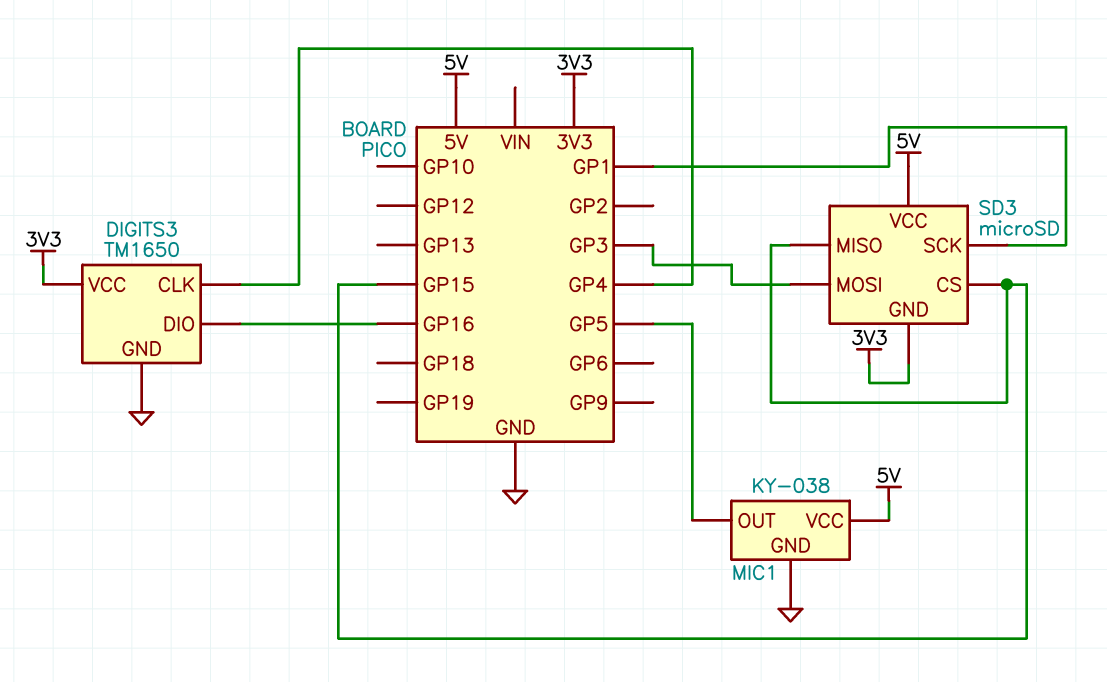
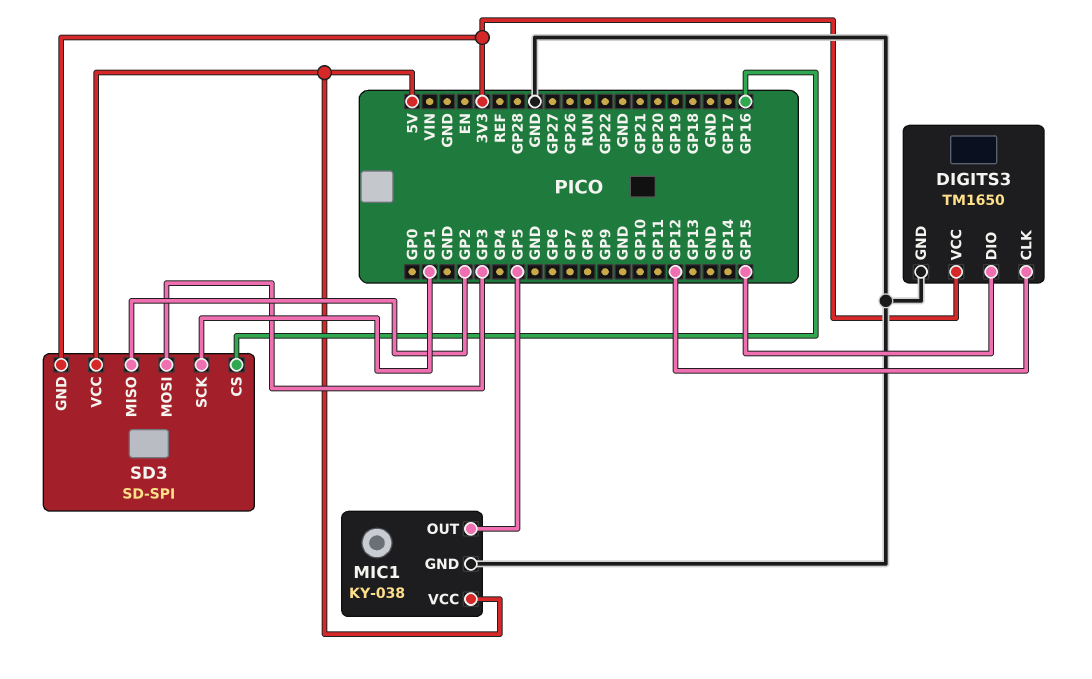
DIGITS3 pin CLK: GP4 -> GP12
DIGITS3 pin DIO: GP16 -> GP15
SD3: microSD -> SD-SPI
SD3 pin CS: GP15 -> GP16
SD3 pin MISO: GP15 -> GP2

